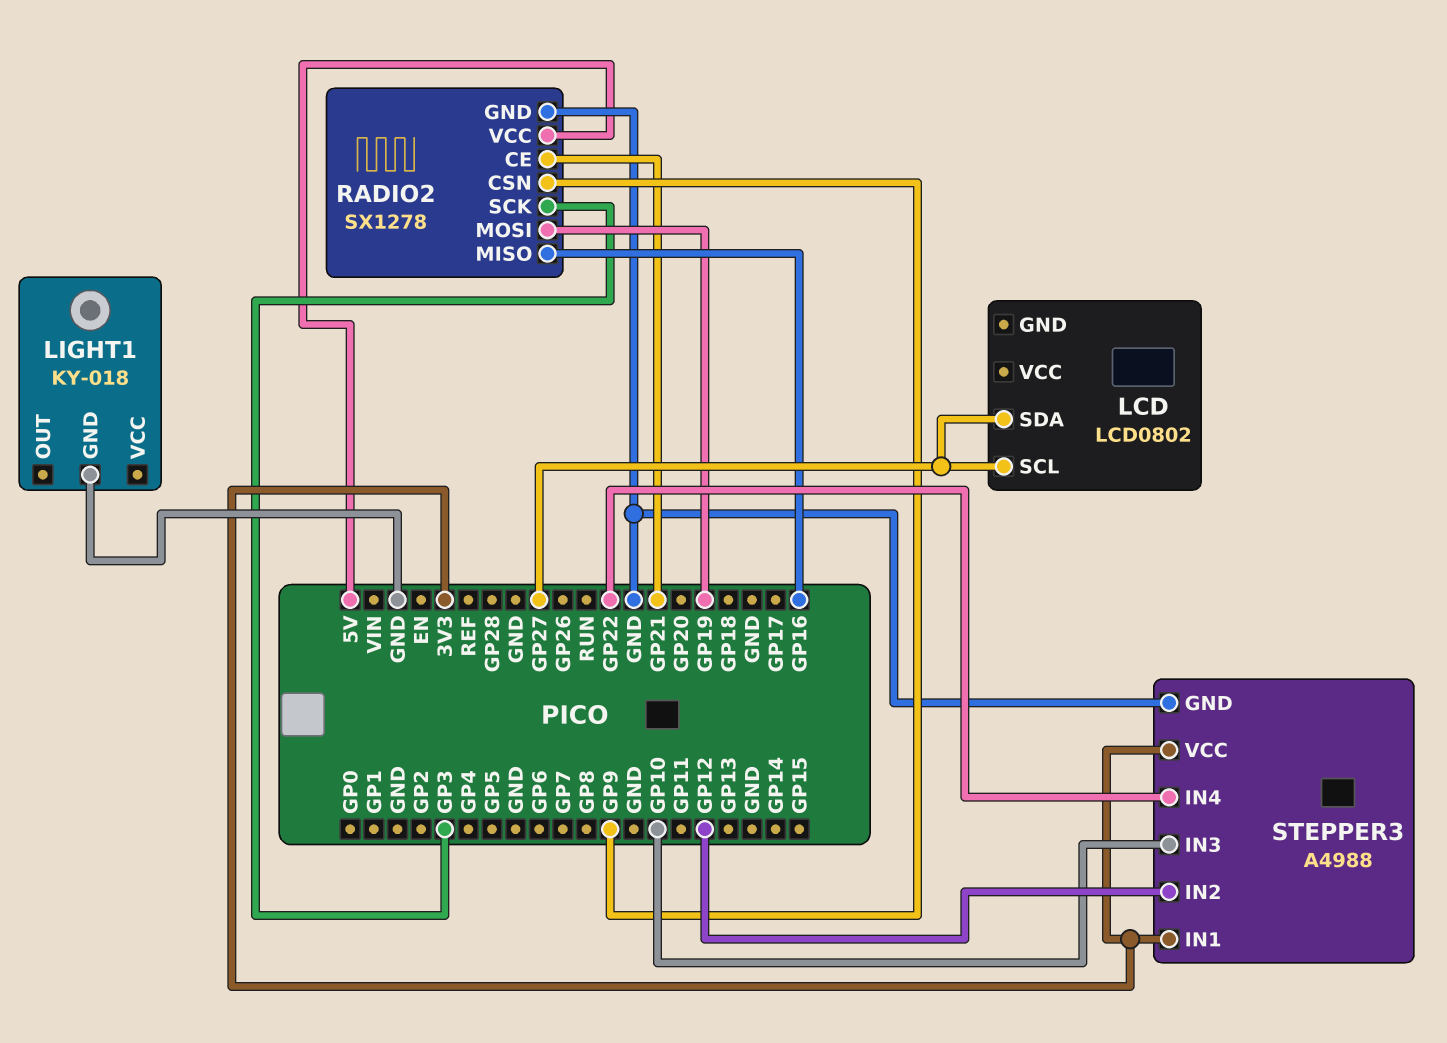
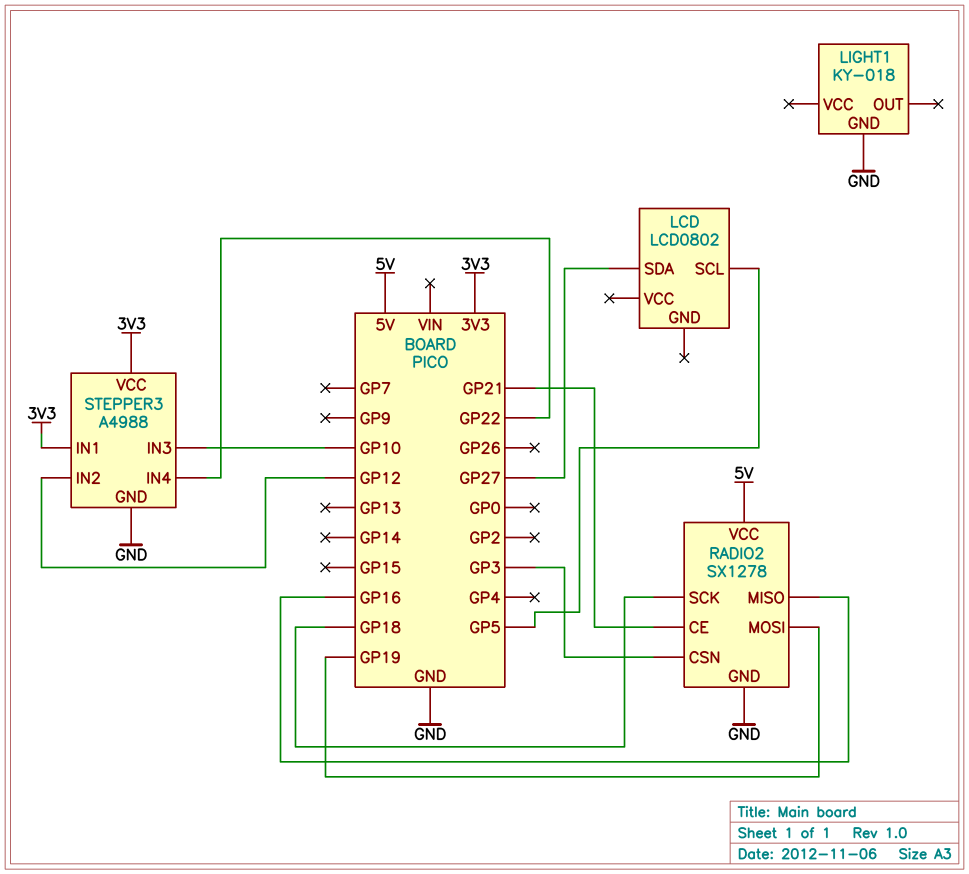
LCD pin SCL: GP27 -> GP5
RADIO2 pin CSN: GP9 -> GP3
RADIO2 pin SCK: GP3 -> GP18

